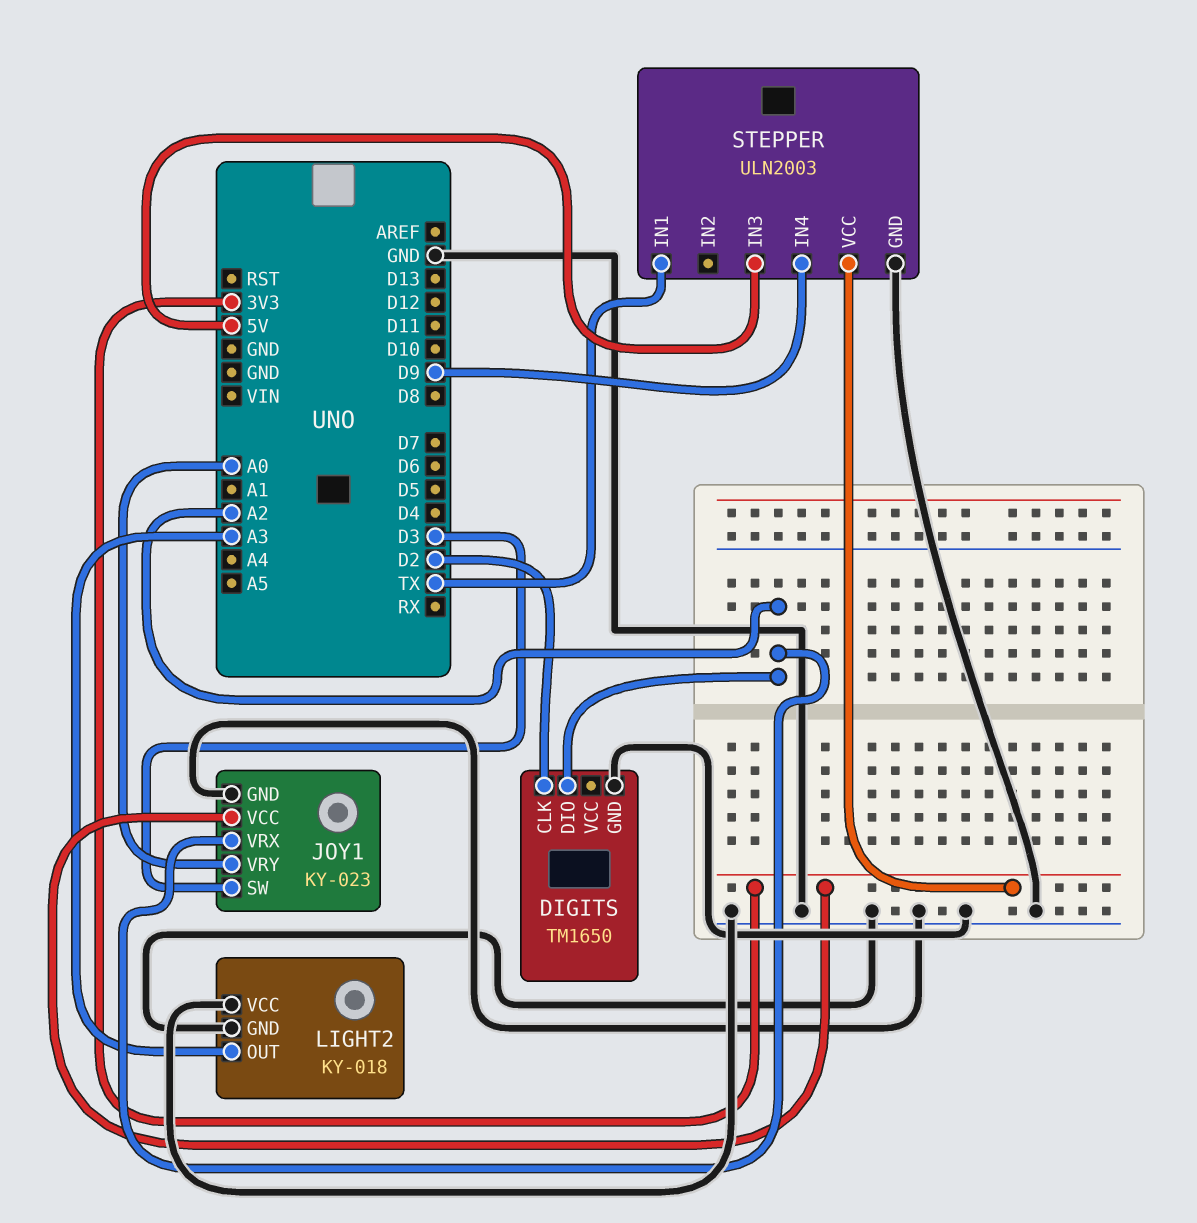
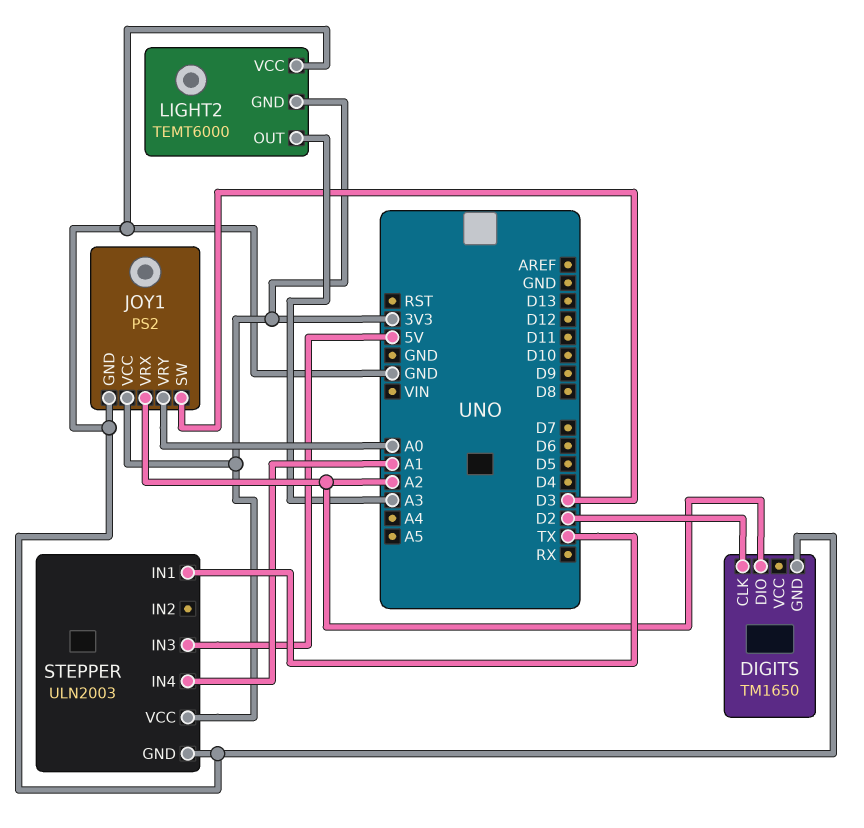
JOY1: KY-023 -> PS2
LIGHT2: KY-018 -> TEMT6000
LIGHT2 pin GND: GND -> 3V3
STEPPER pin IN4: D9 -> A1

